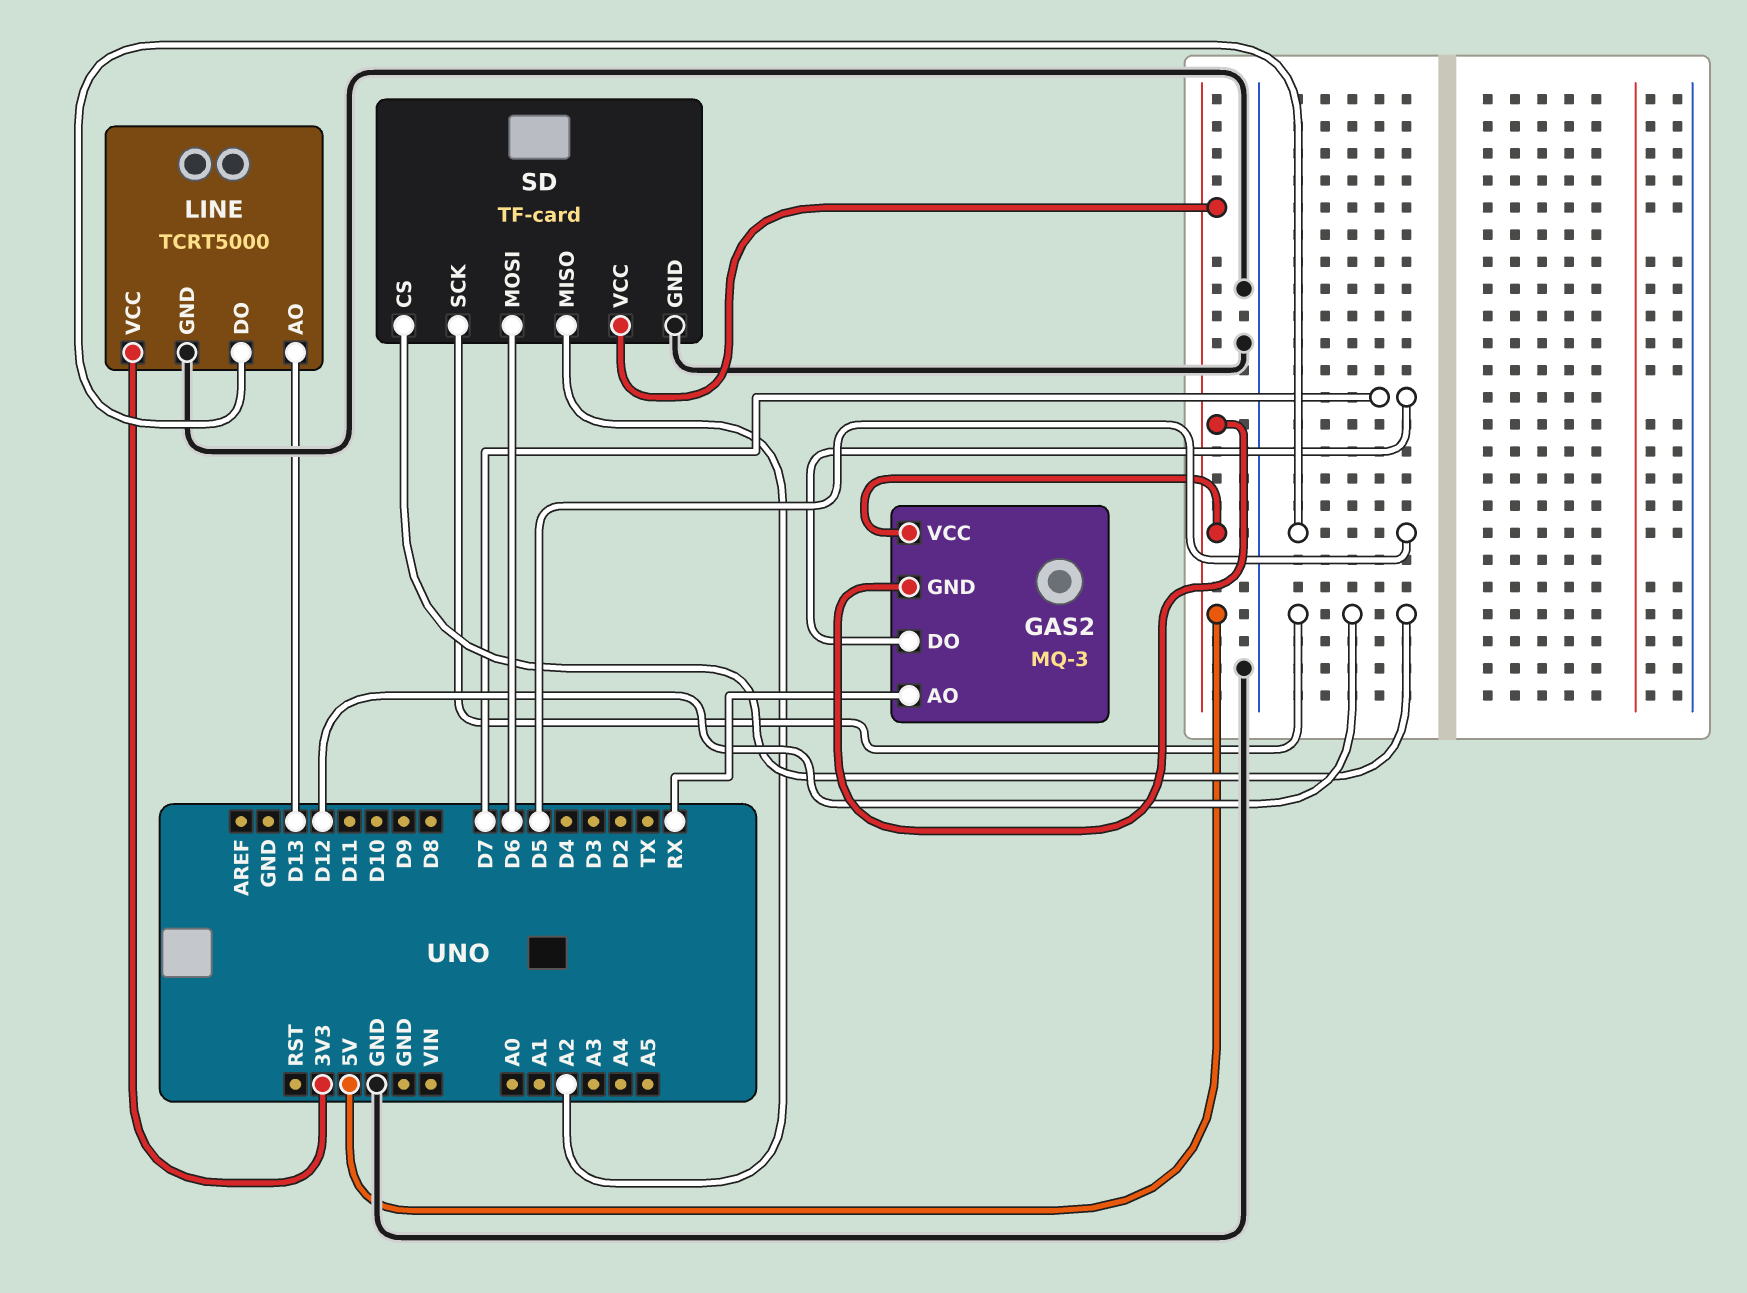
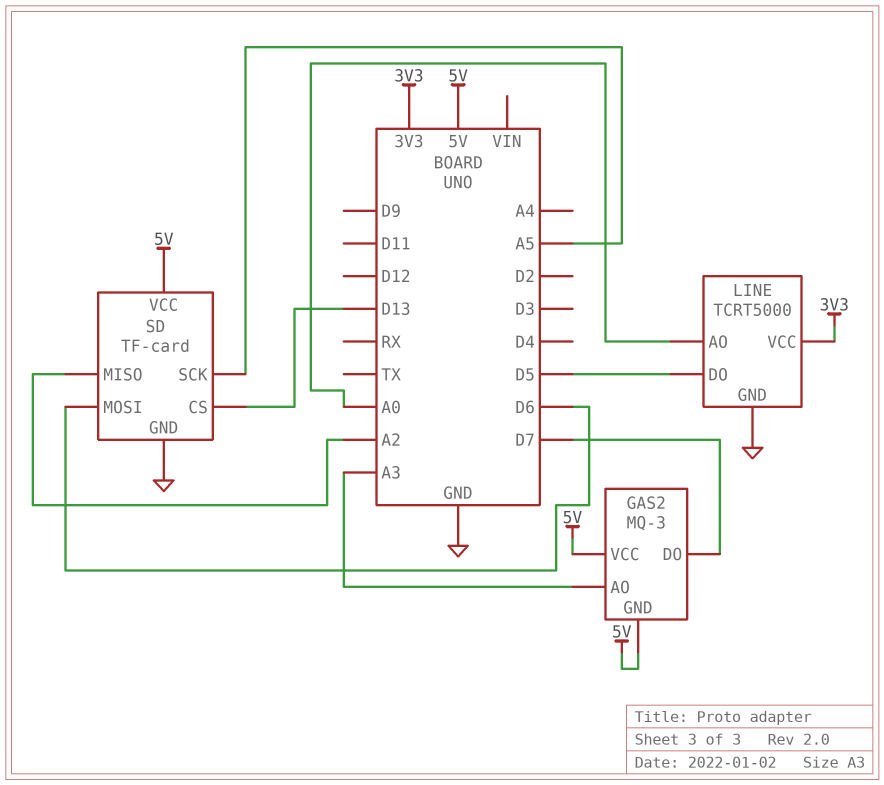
GAS2 pin AO: RX -> A3
LINE pin AO: D13 -> A0
SD pin CS: D12 -> D13
SD pin SCK: D12 -> A5

